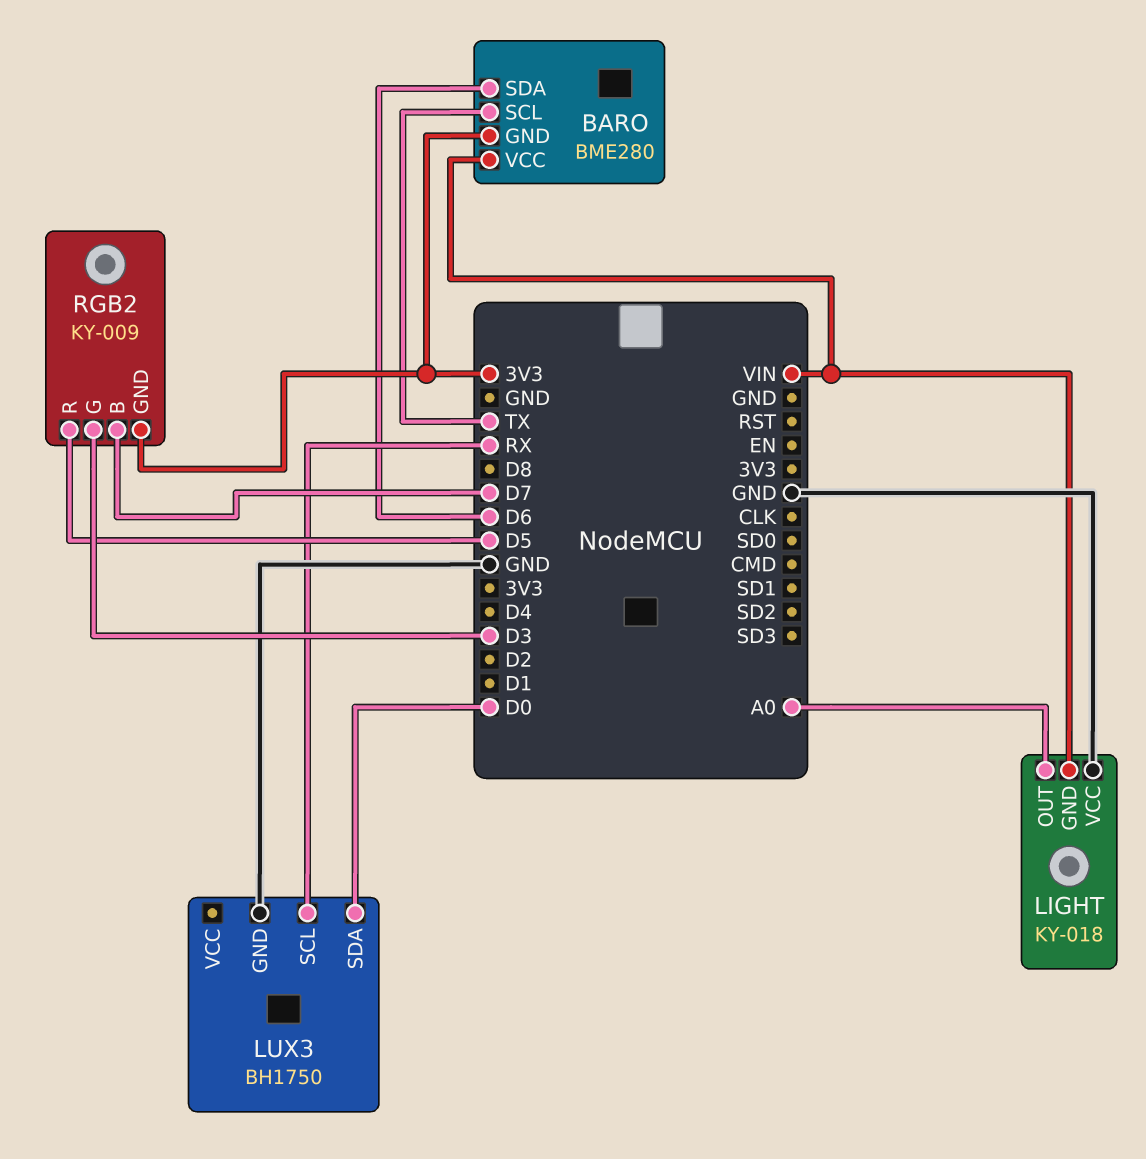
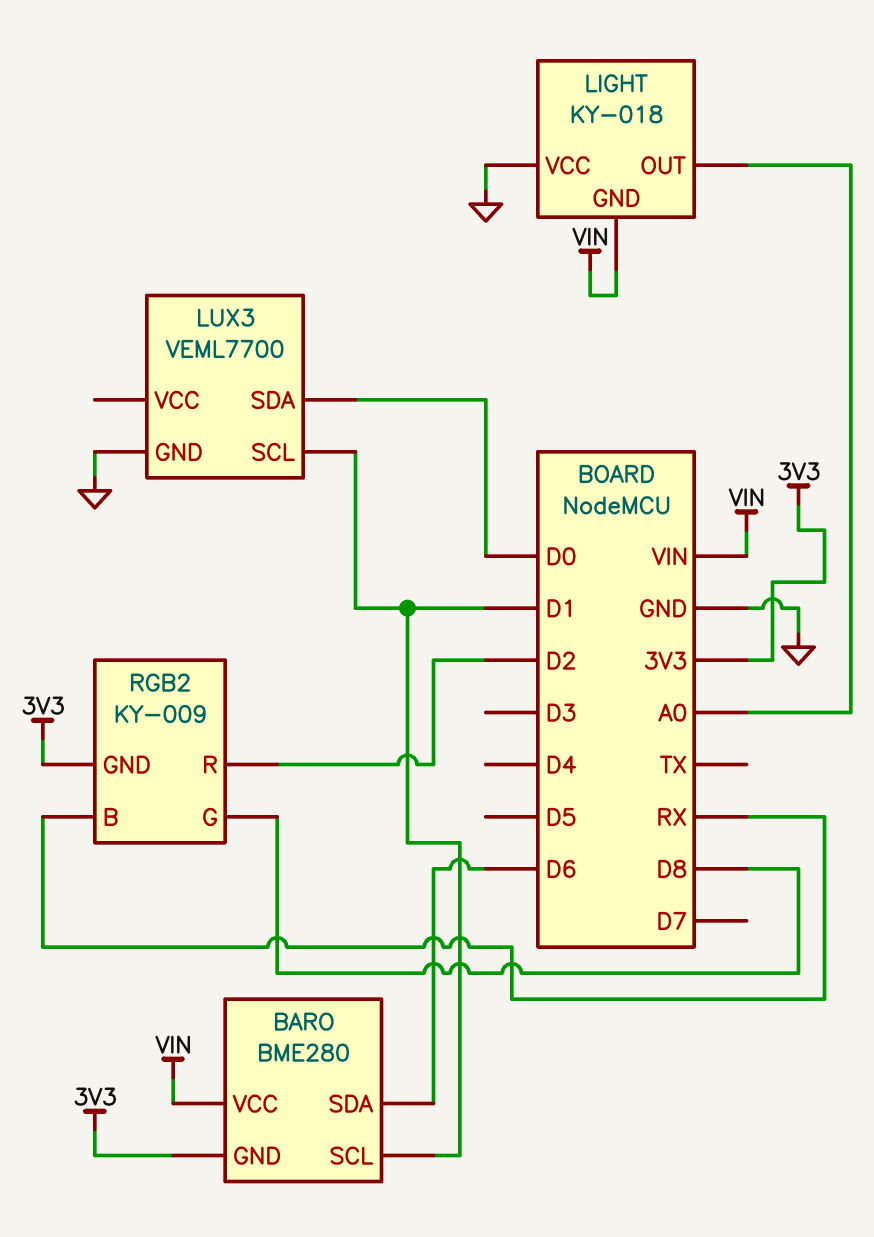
BARO pin SCL: TX -> D1
LUX3: BH1750 -> VEML7700
LUX3 pin SCL: RX -> D1
RGB2 pin B: D7 -> RX
RGB2 pin G: D3 -> D8
RGB2 pin R: D5 -> D2

